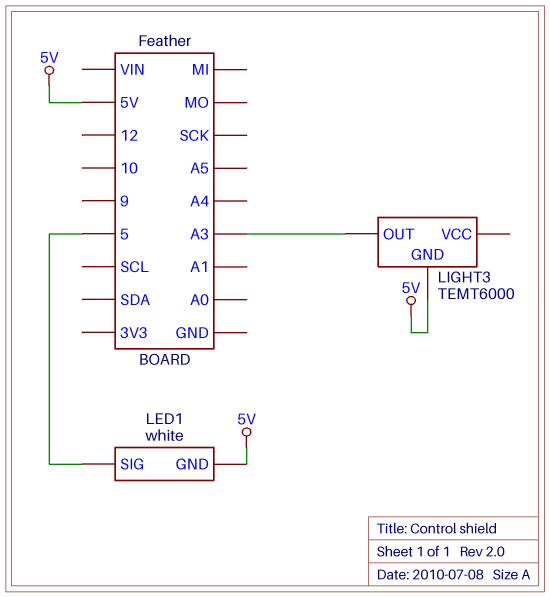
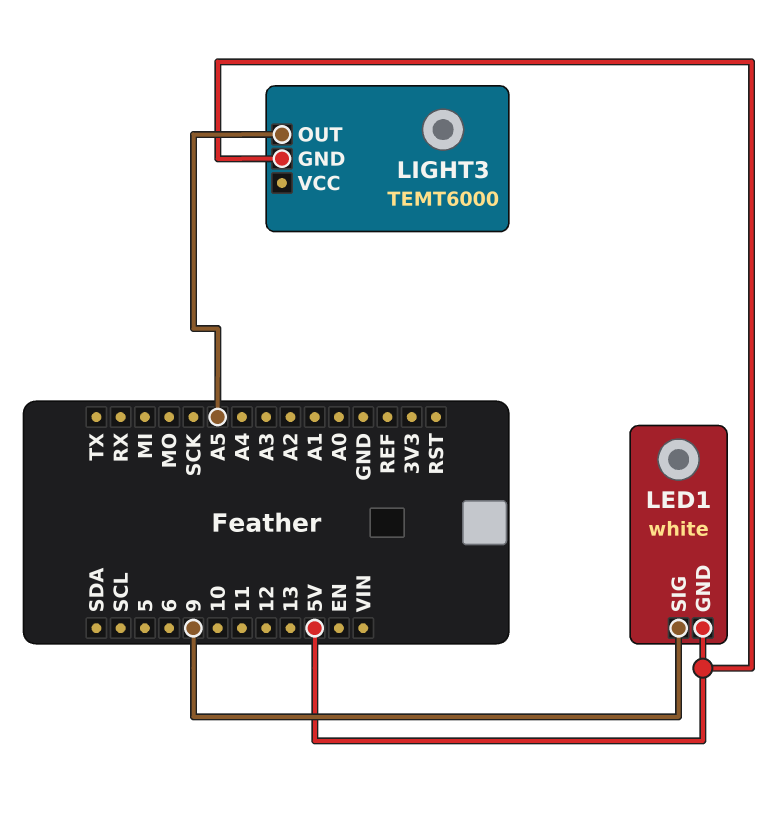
LED1 pin SIG: 5 -> 9
LIGHT3 pin OUT: A3 -> A5

